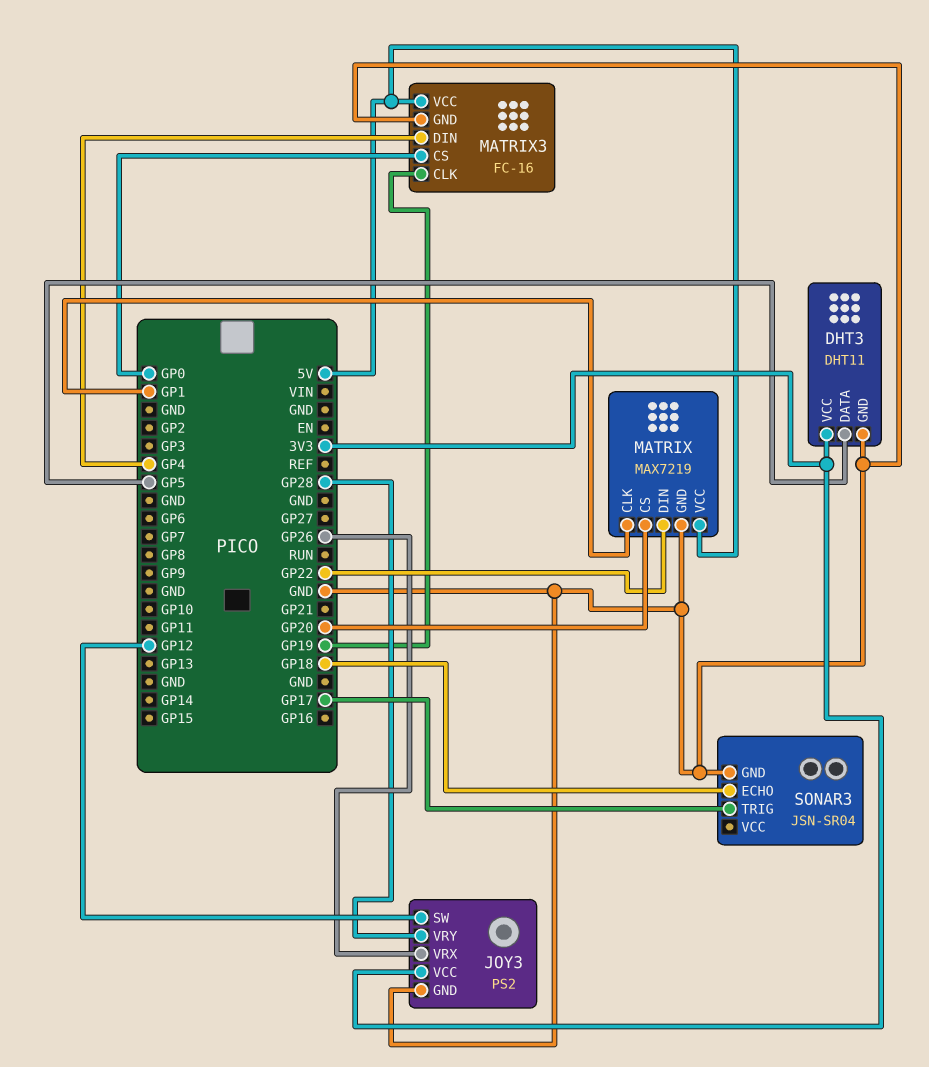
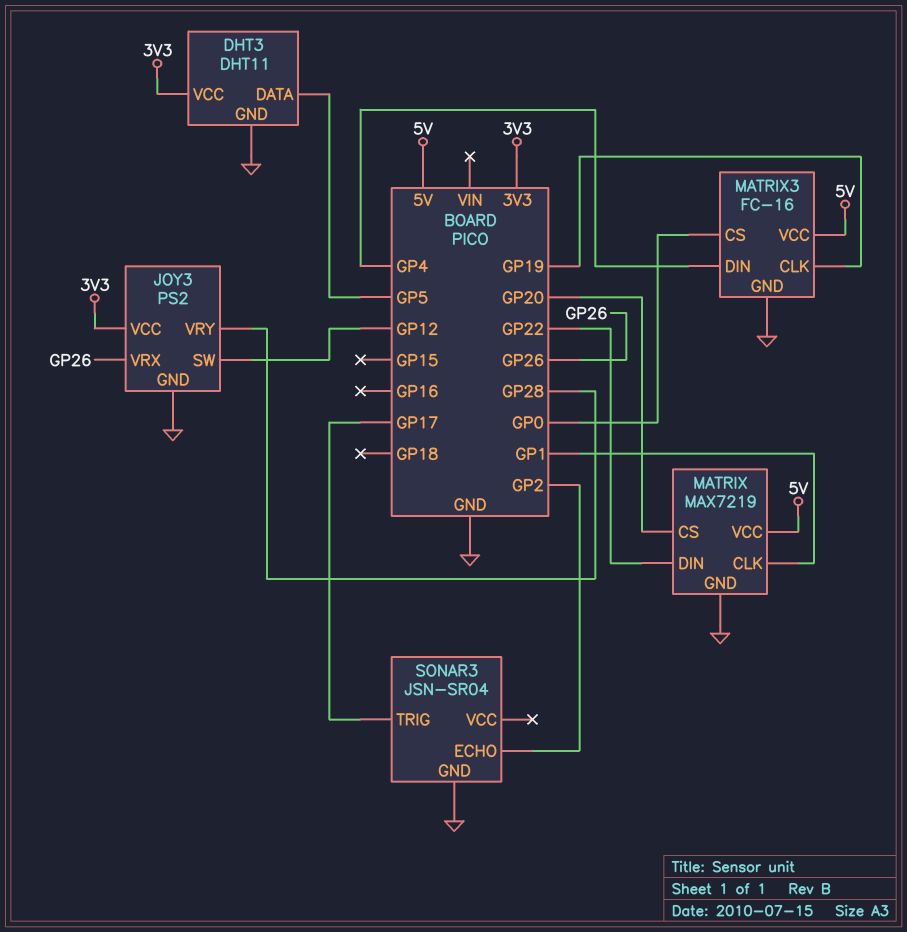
SONAR3 pin ECHO: GP18 -> GP2

